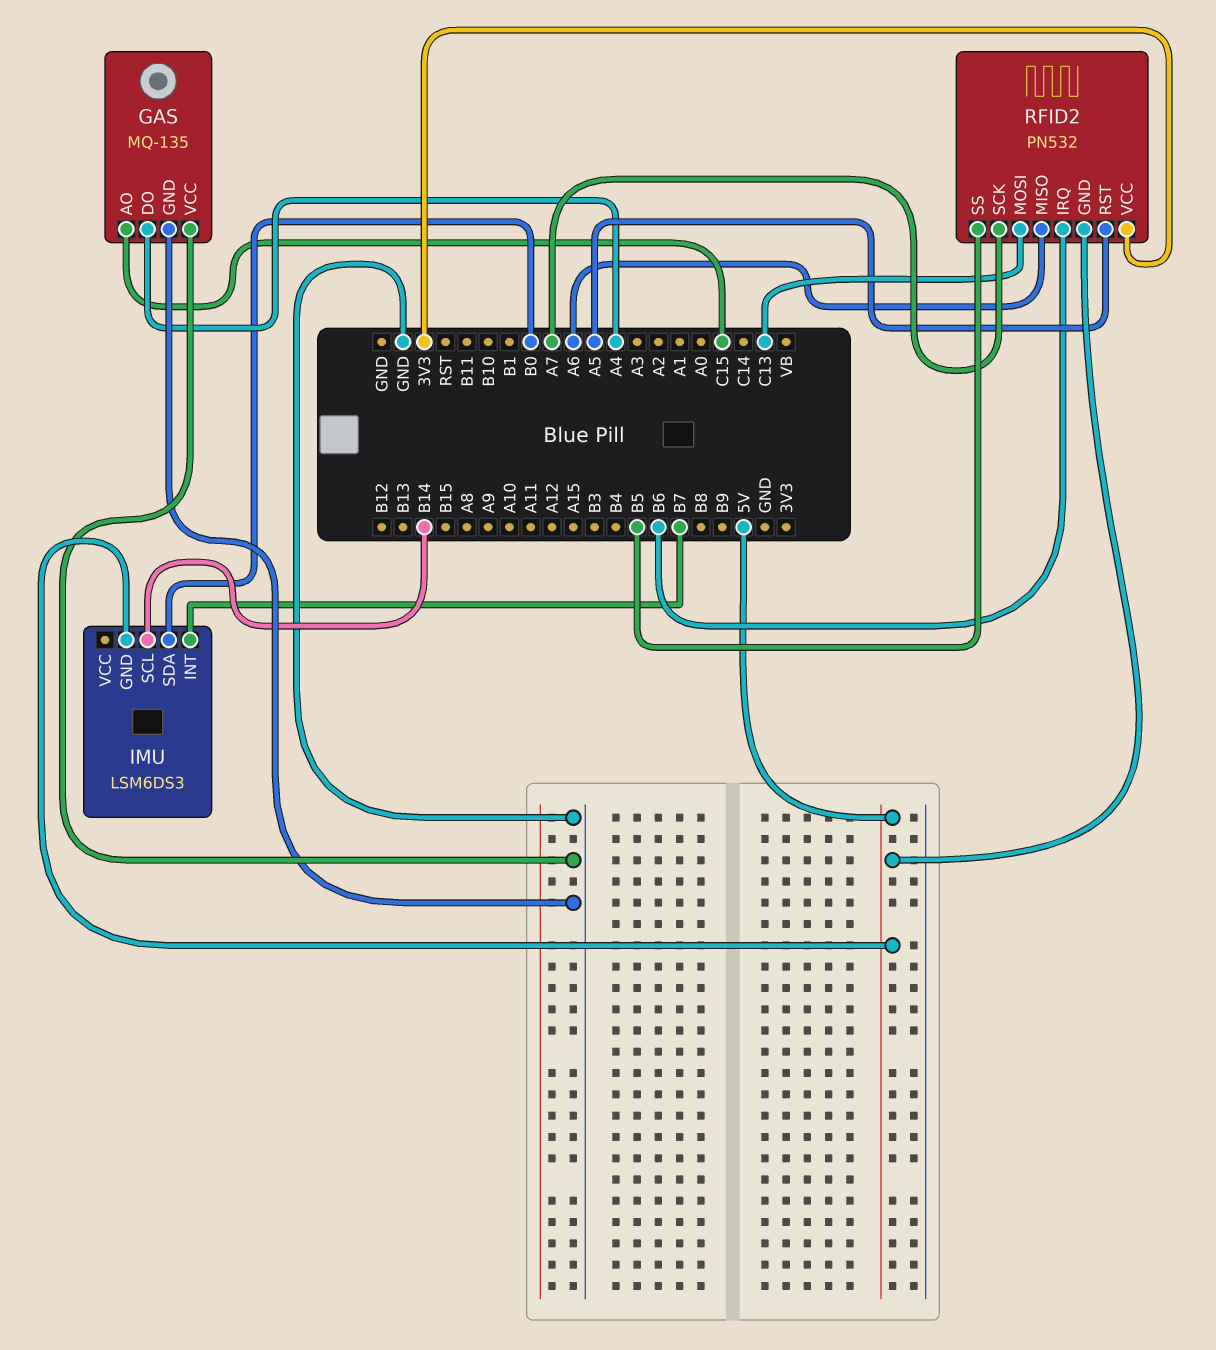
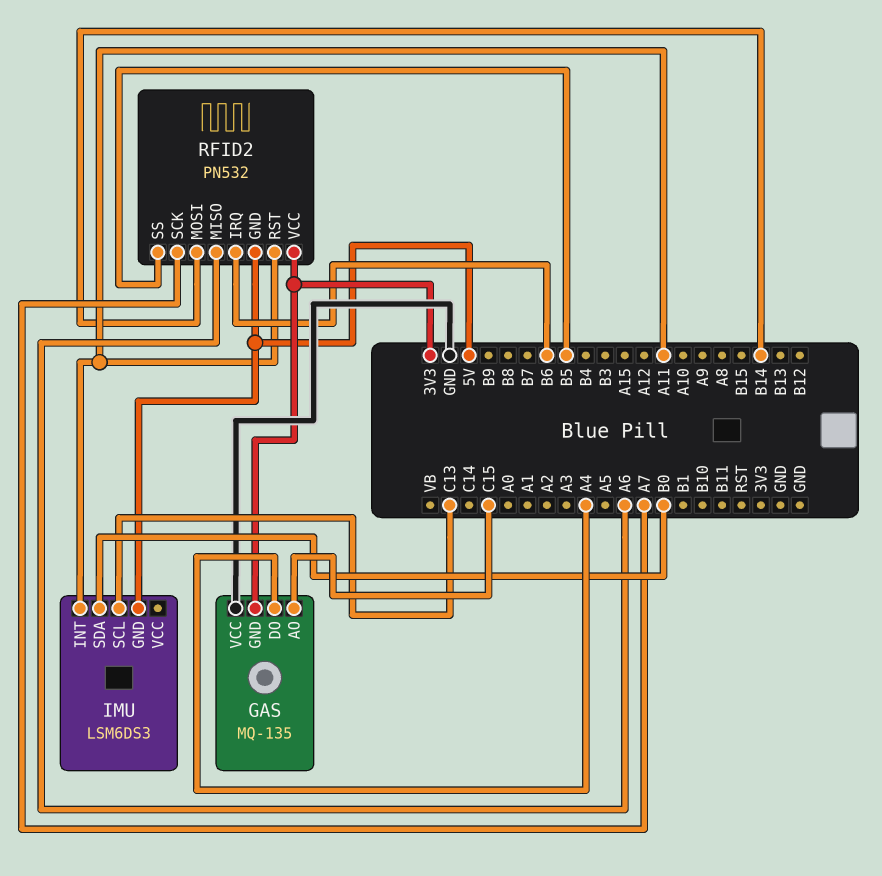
GAS pin GND: GND -> 3V3
IMU pin INT: B7 -> A11
IMU pin SCL: B14 -> C13
RFID2 pin MOSI: C13 -> B14
RFID2 pin RST: A5 -> A11

